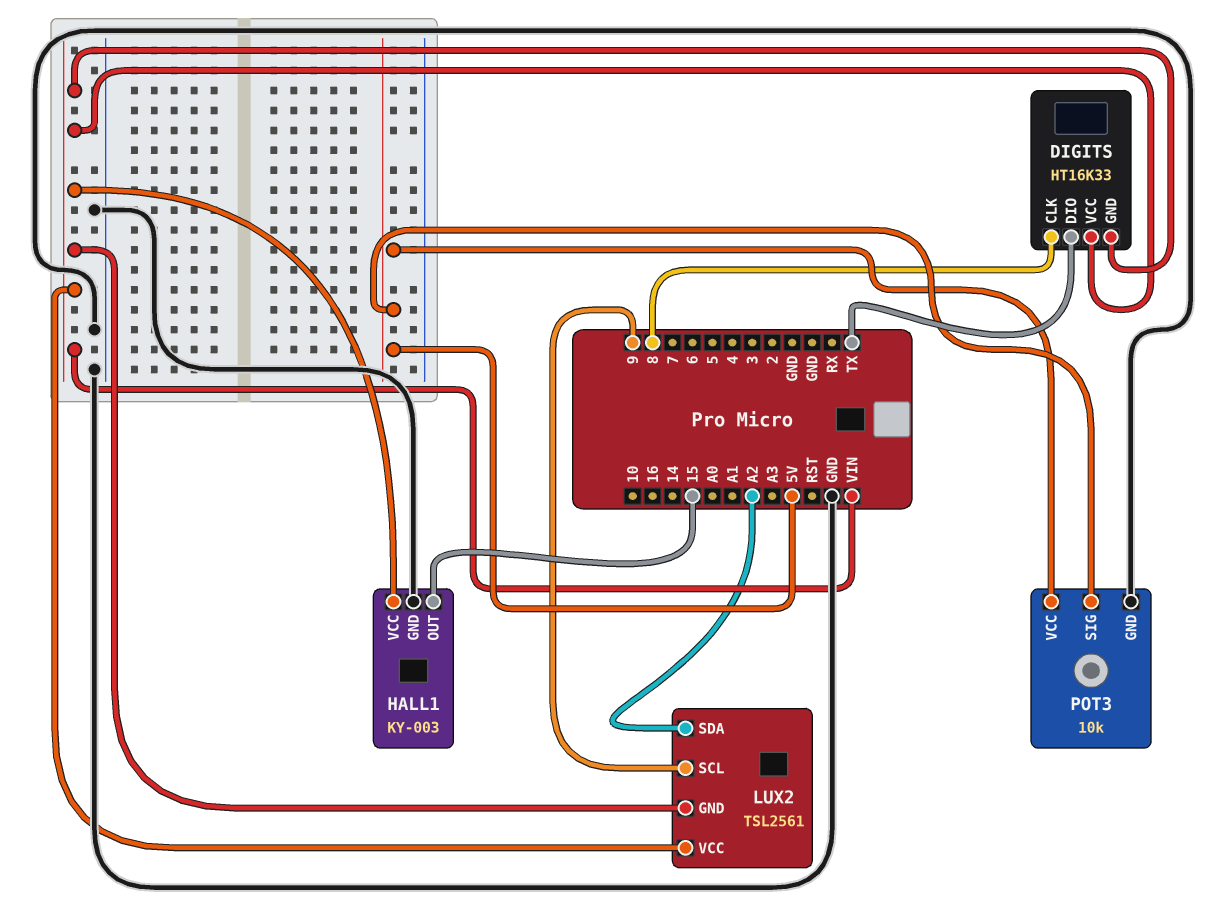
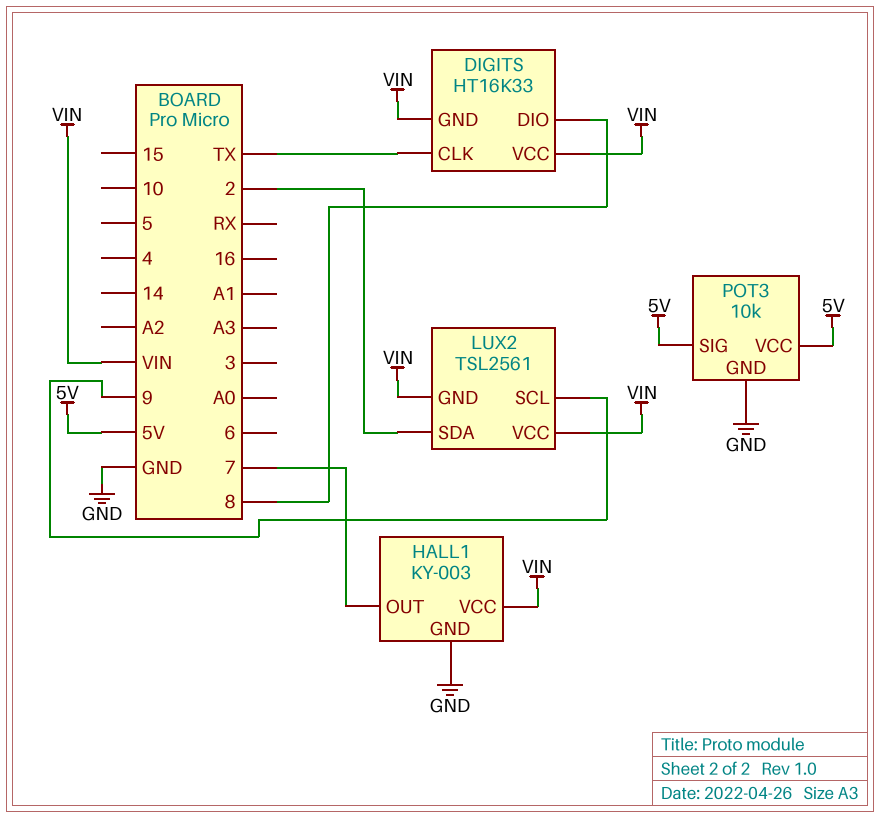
DIGITS pin CLK: 8 -> TX
DIGITS pin DIO: TX -> 8
HALL1 pin OUT: 15 -> 7
LUX2 pin SDA: A2 -> 2

